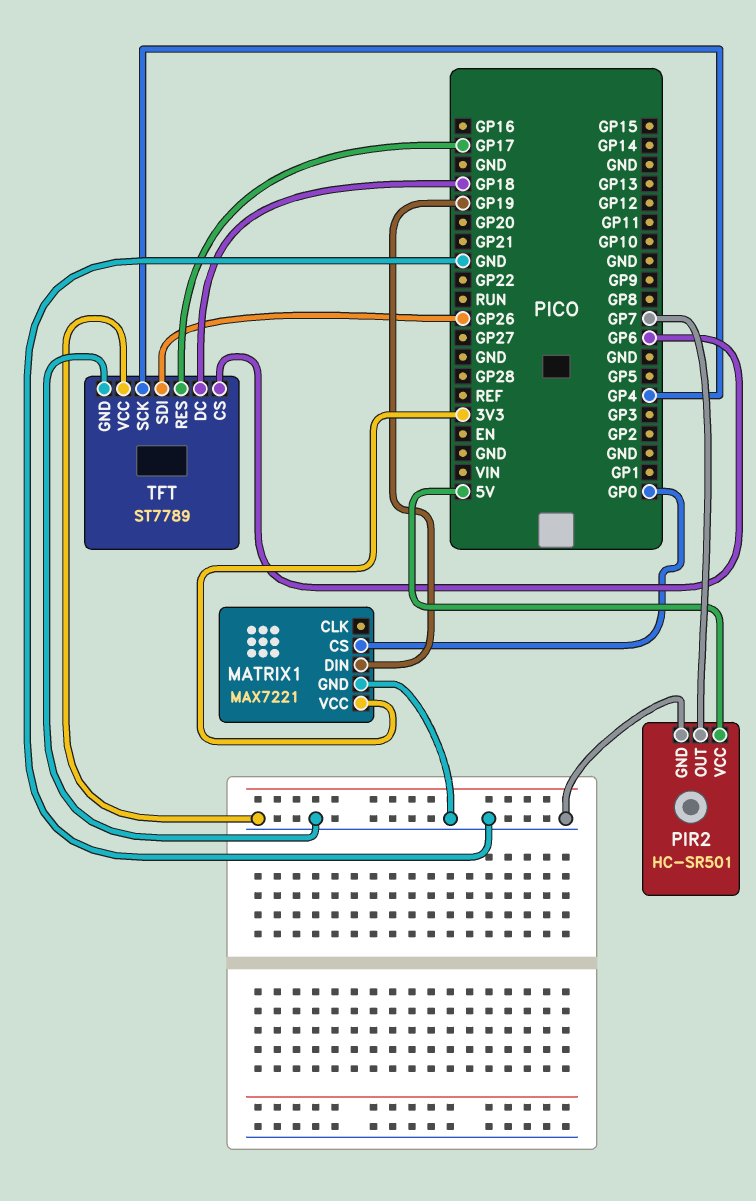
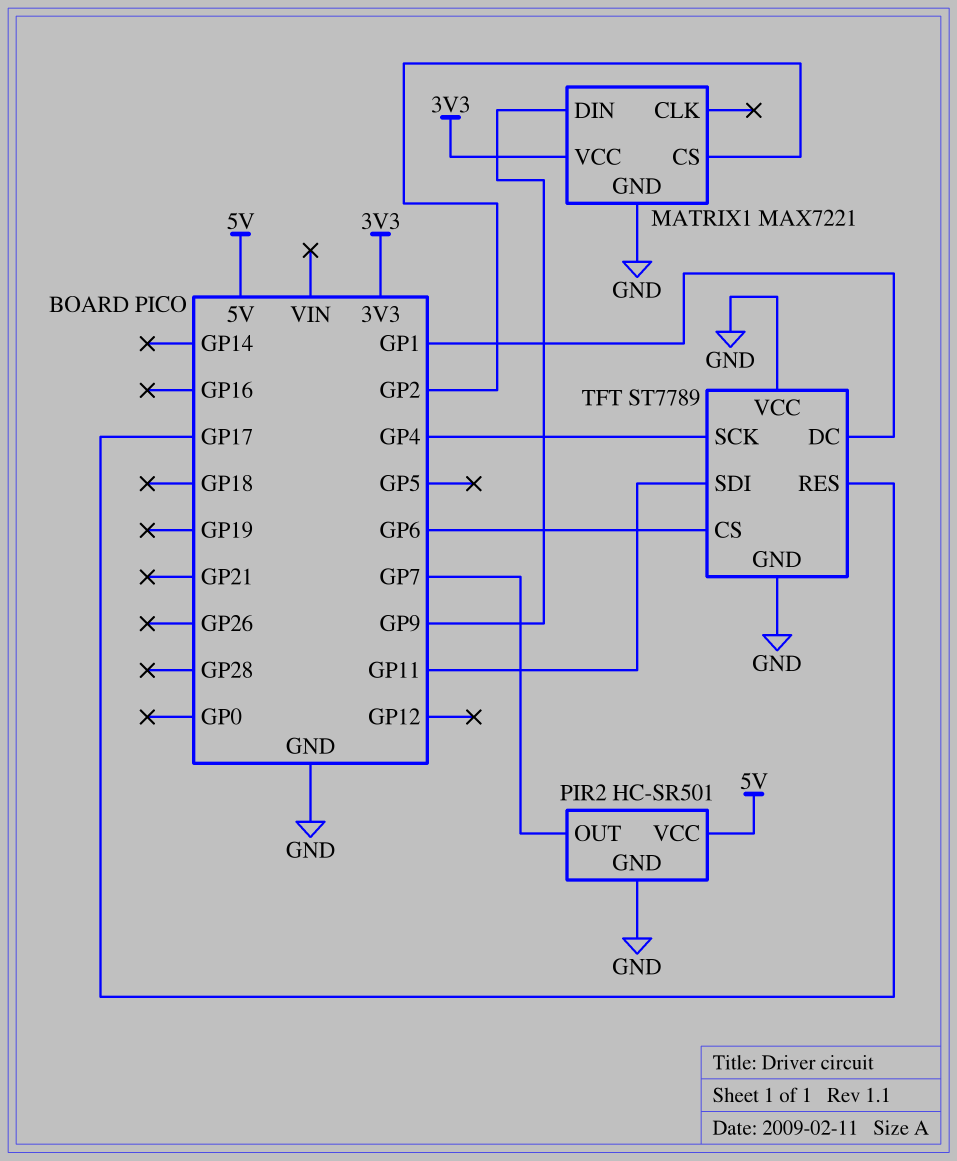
MATRIX1 pin CS: GP0 -> GP2
MATRIX1 pin DIN: GP19 -> GP9
TFT pin DC: GP18 -> GP1
TFT pin SDI: GP26 -> GP11

